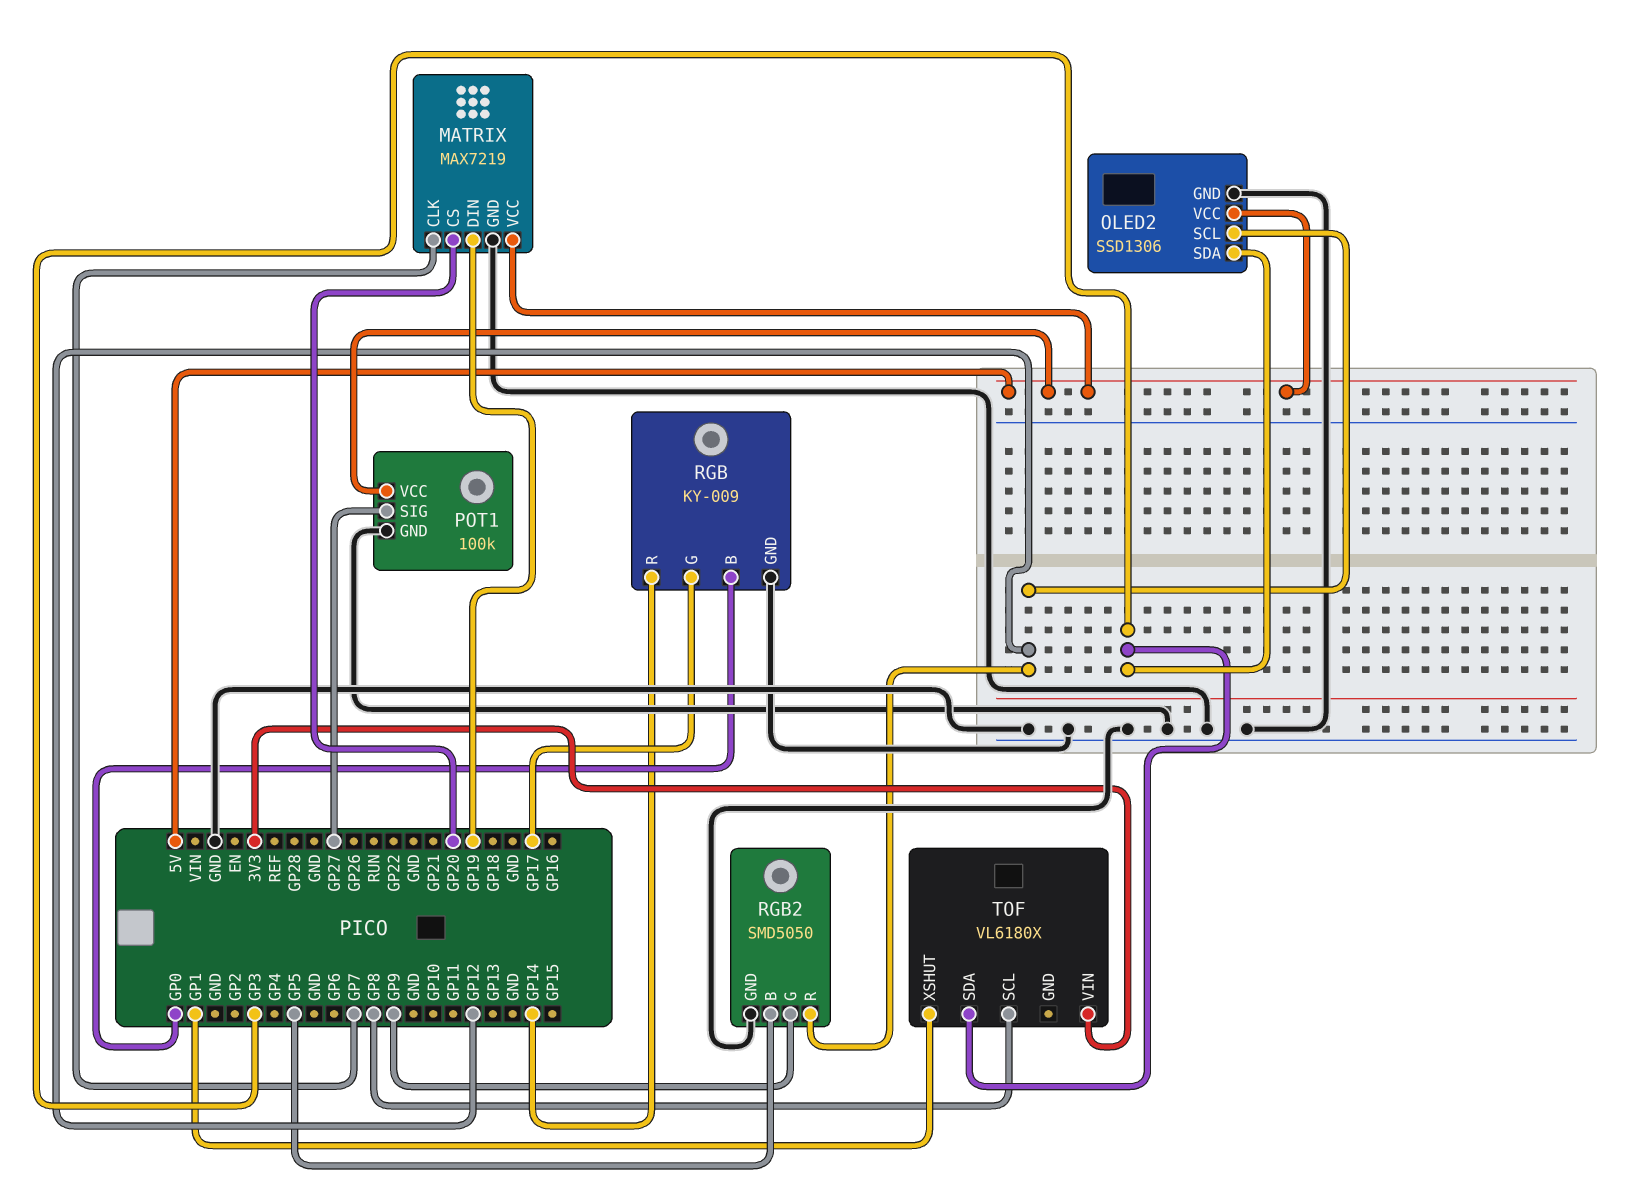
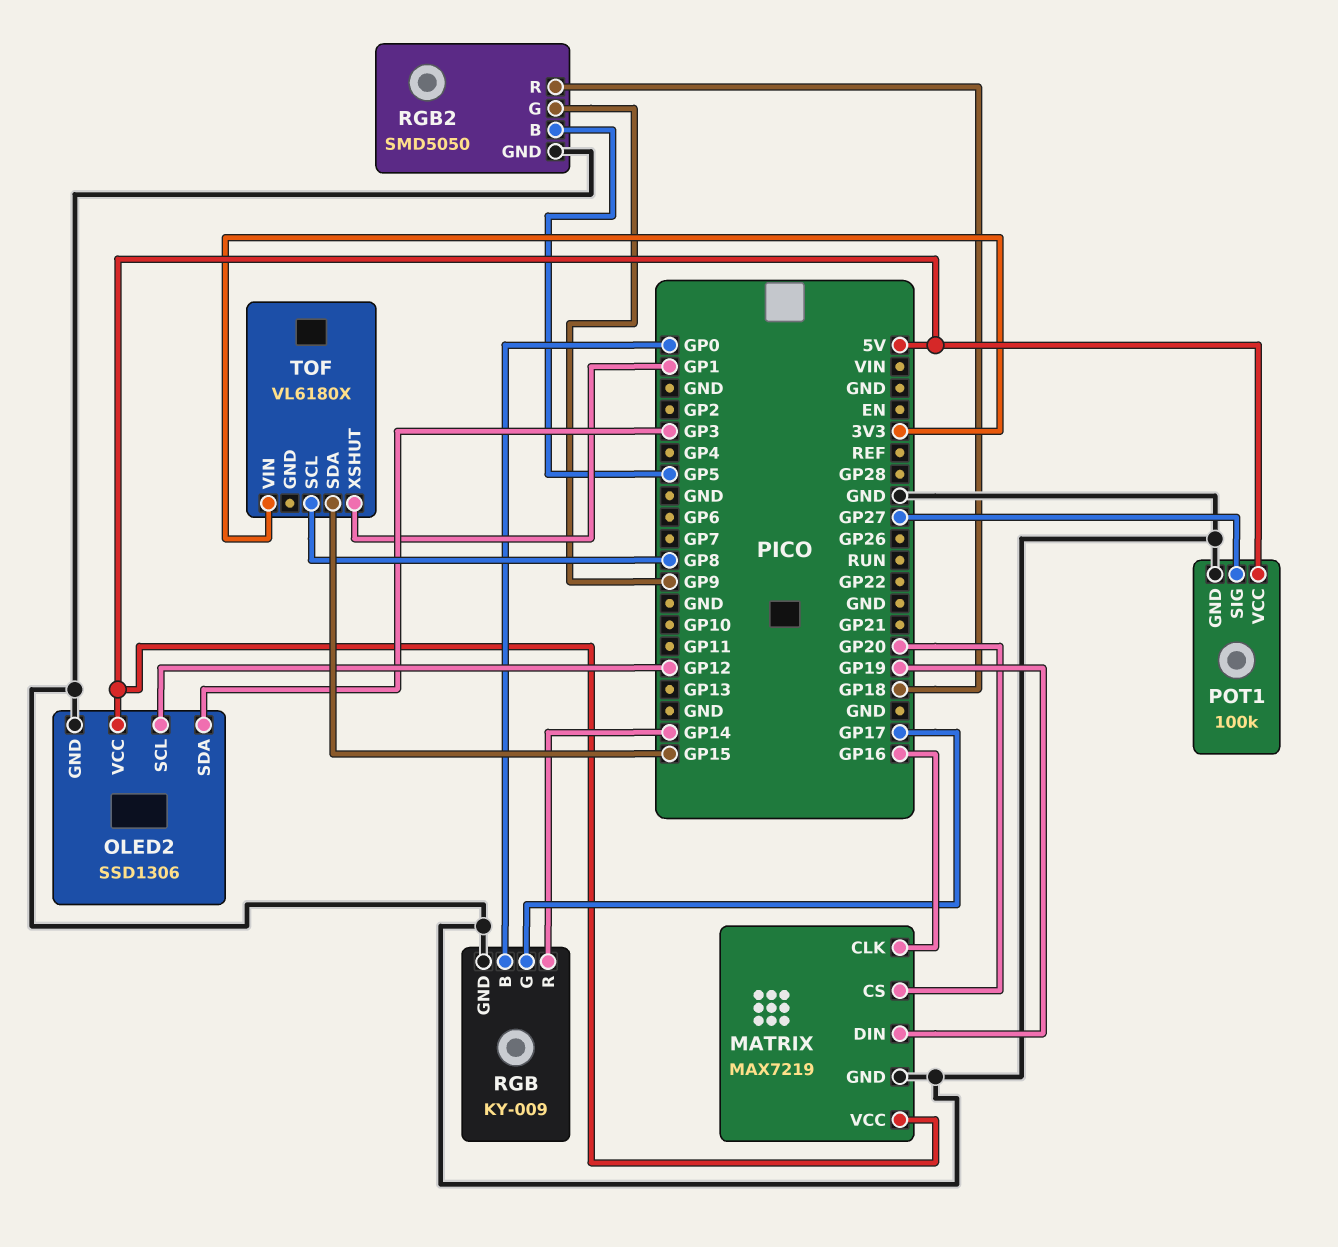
MATRIX pin CLK: GP7 -> GP16
RGB2 pin R: GP12 -> GP18
TOF pin SDA: GP3 -> GP15

